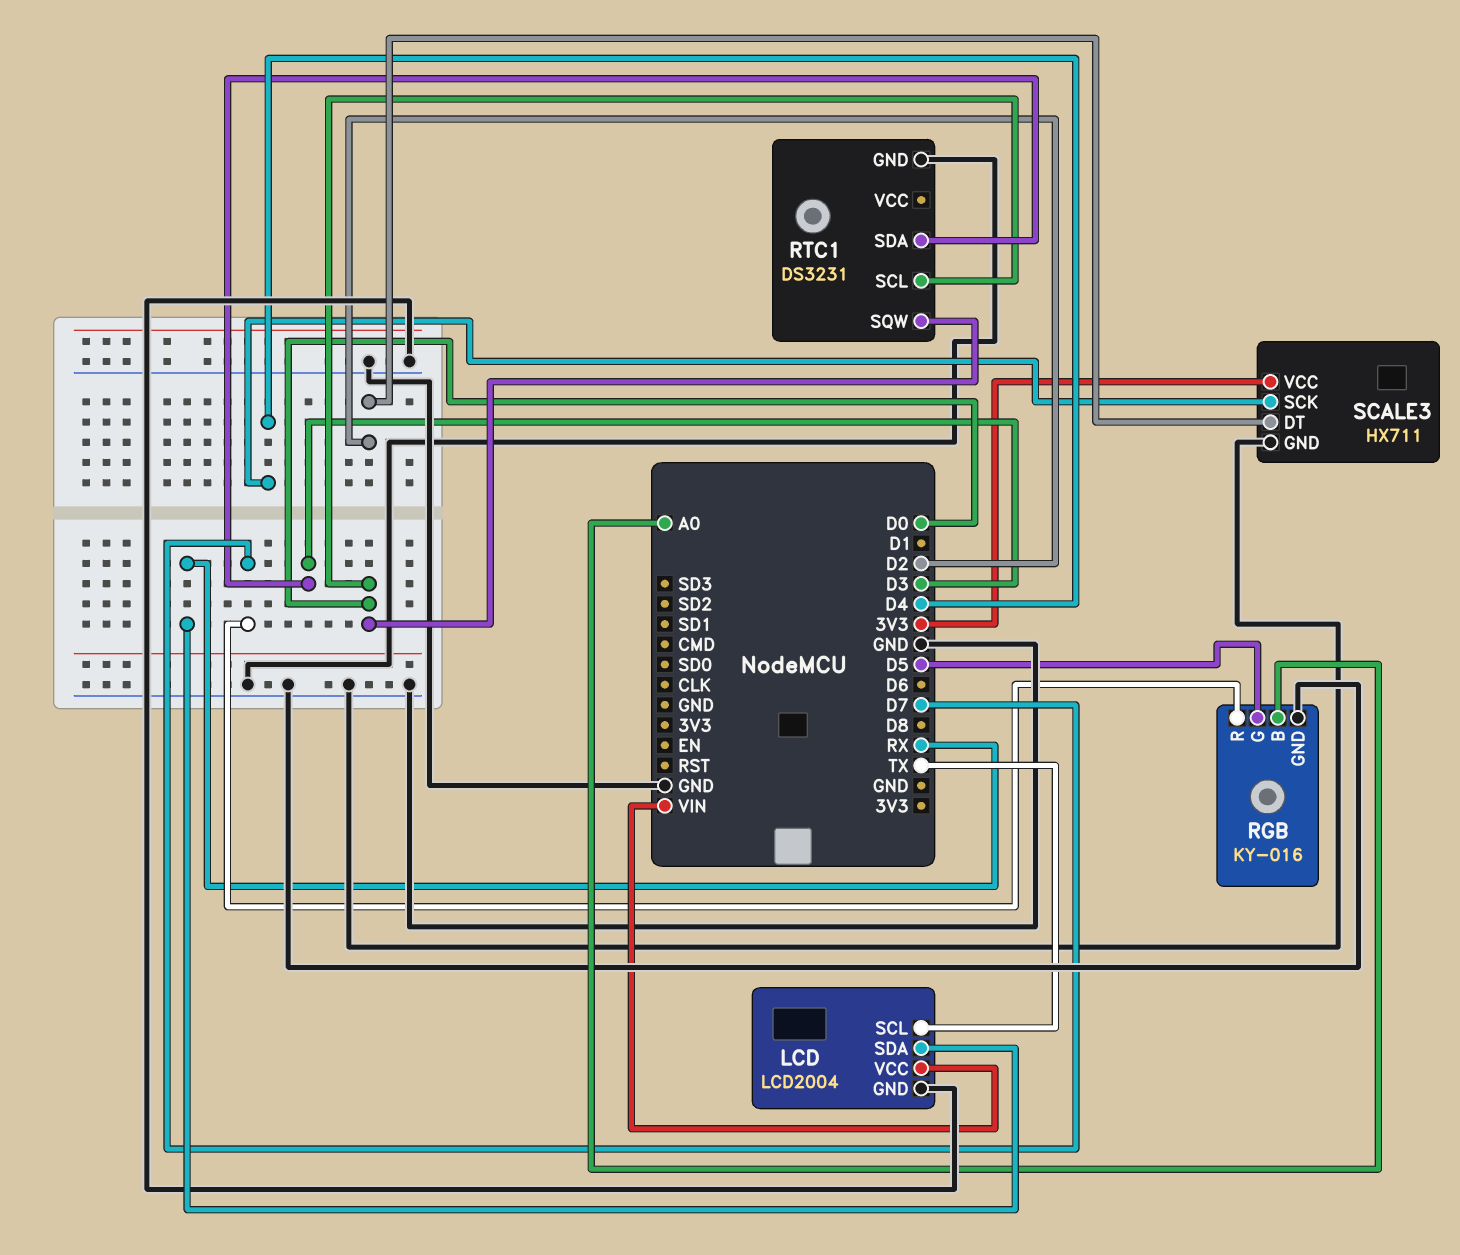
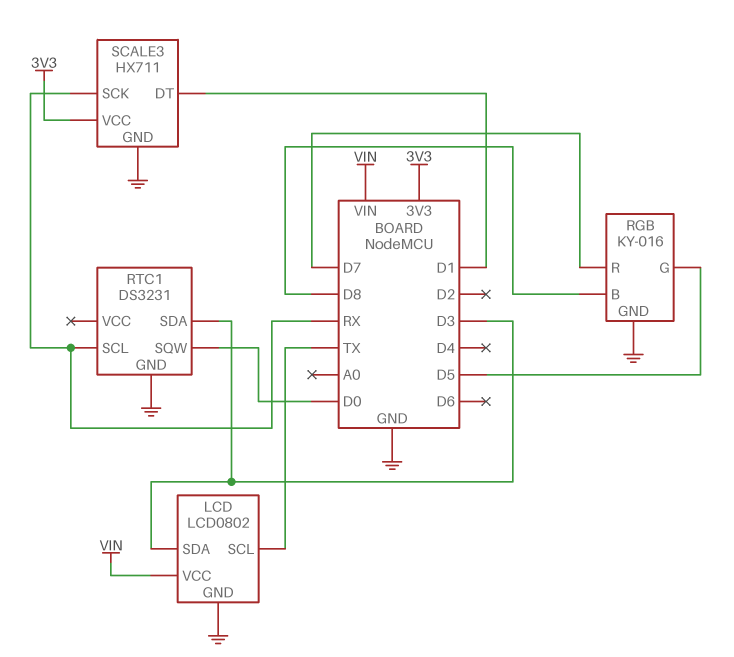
LCD: LCD2004 -> LCD0802
LCD pin SDA: RX -> D3
RGB pin B: A0 -> D8
RTC1 pin SCL: D0 -> RX
SCALE3 pin DT: D2 -> D1
SCALE3 pin SCK: D4 -> RX

